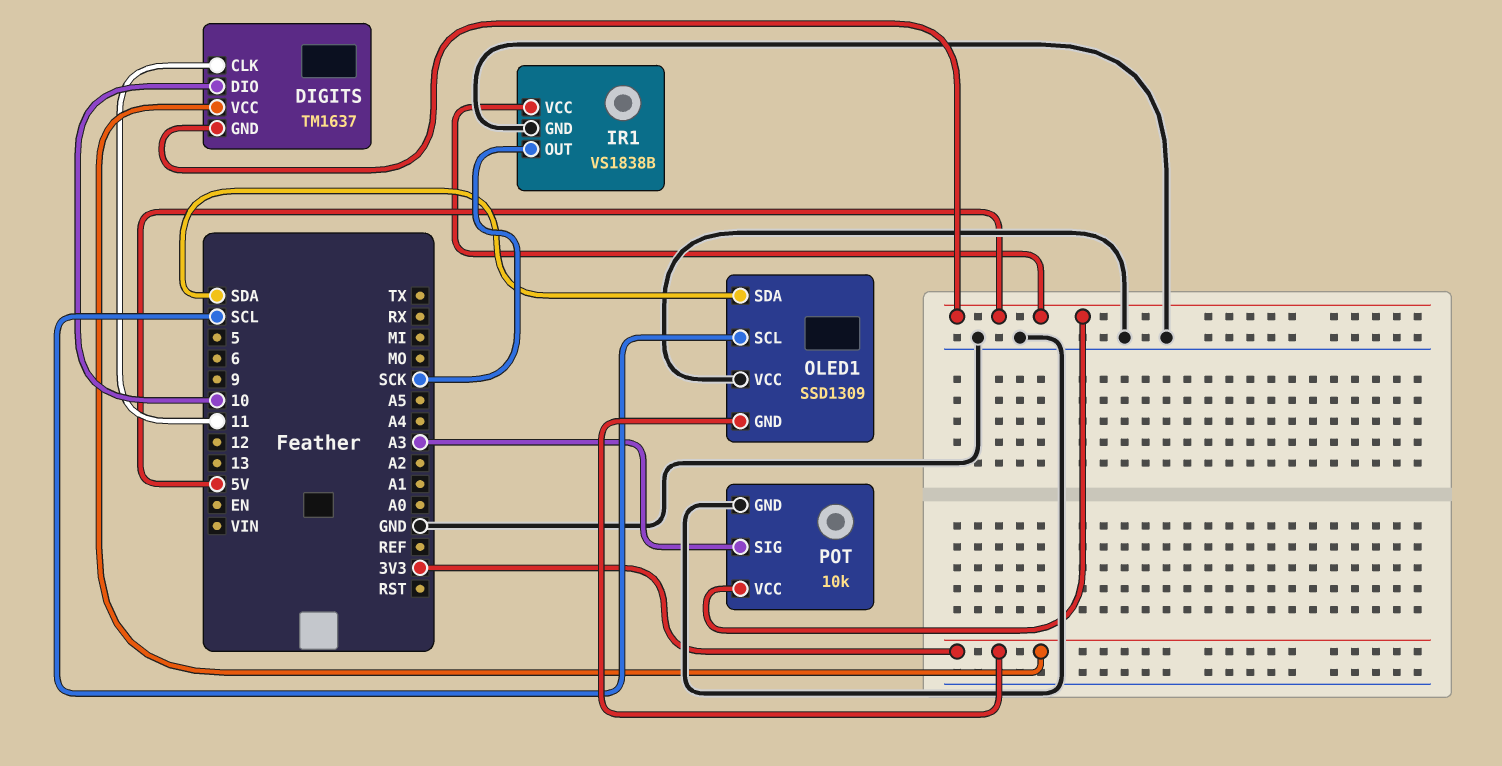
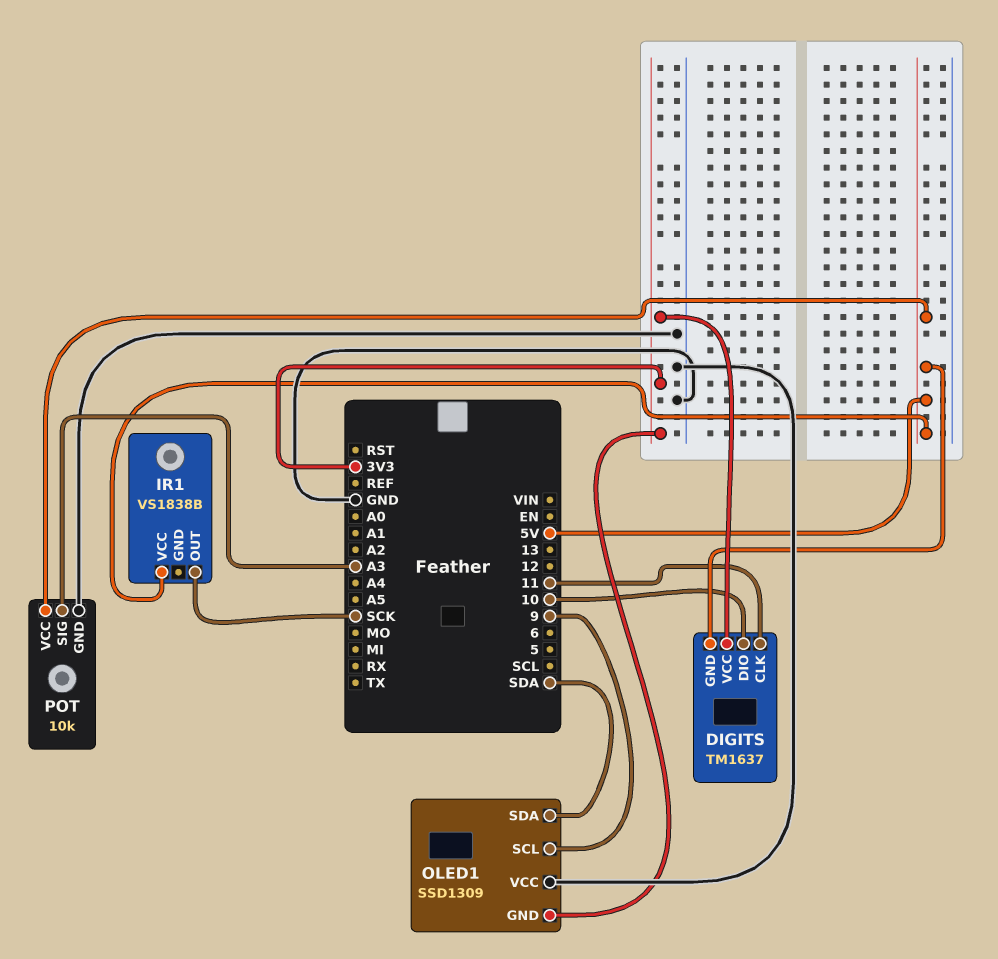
IR1 pin GND: GND -> none
OLED1 pin SCL: SCL -> 9

